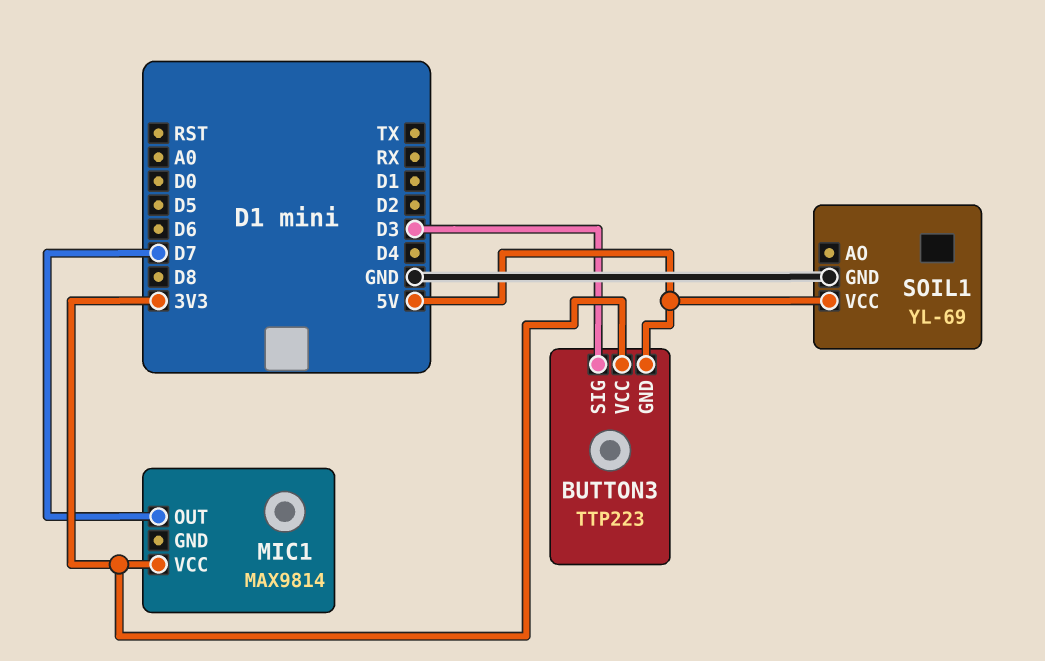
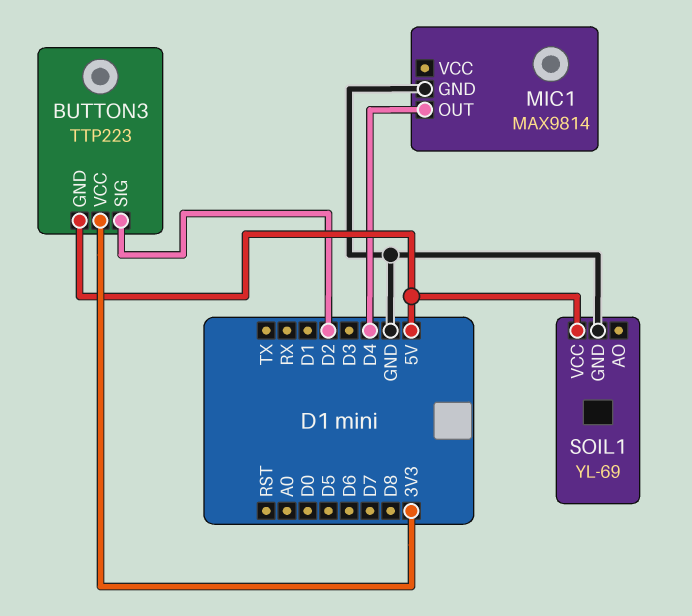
BUTTON3 pin SIG: D3 -> D2
MIC1 pin GND: none -> GND
MIC1 pin OUT: D7 -> D4
MIC1 pin VCC: 3V3 -> none

